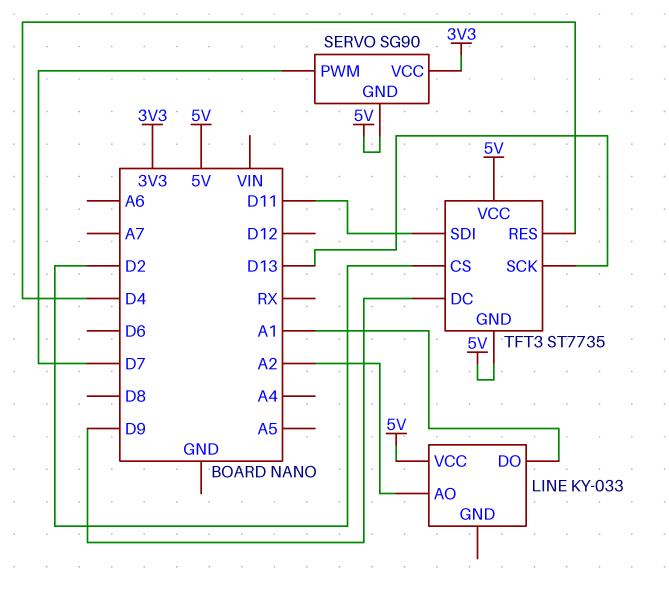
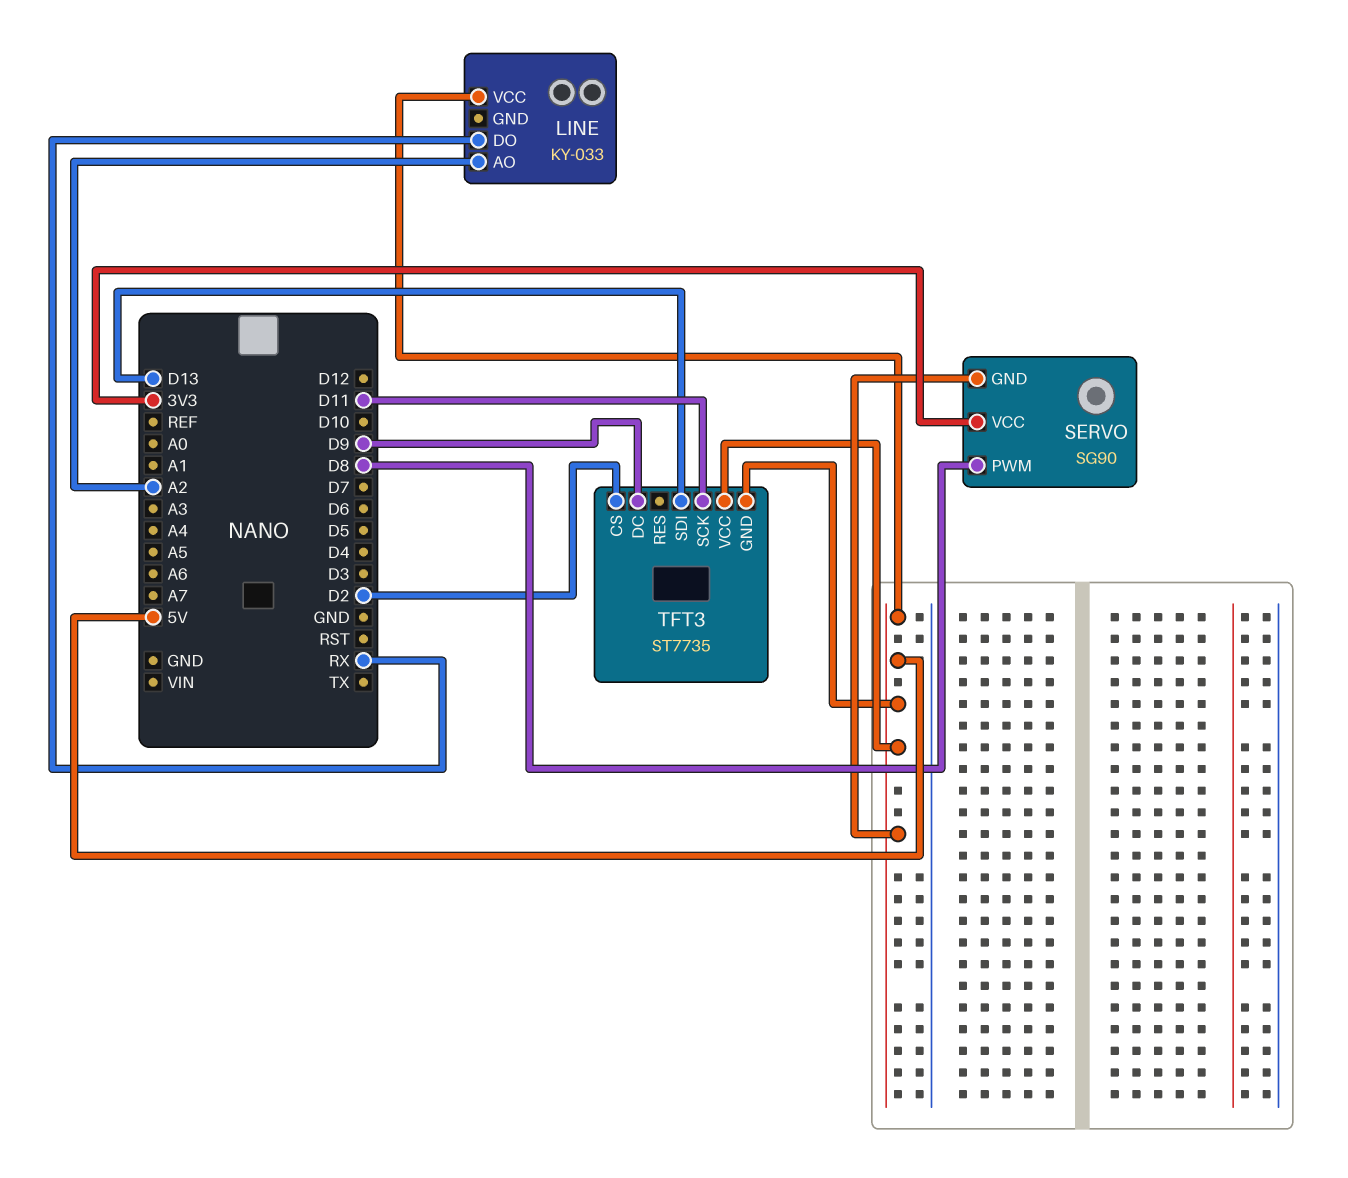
LINE pin DO: A1 -> RX
SERVO pin PWM: D7 -> D8
TFT3 pin RES: D4 -> none
TFT3 pin SCK: D13 -> D11
TFT3 pin SDI: D11 -> D13

